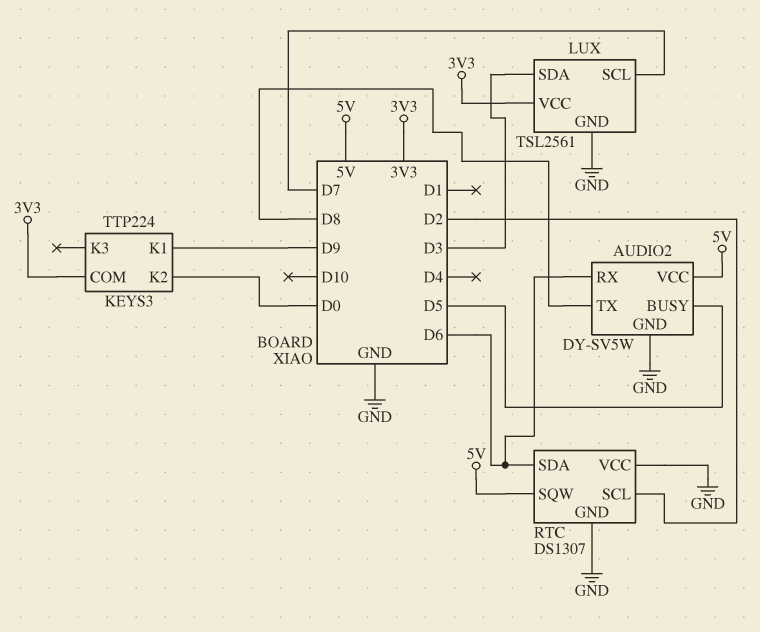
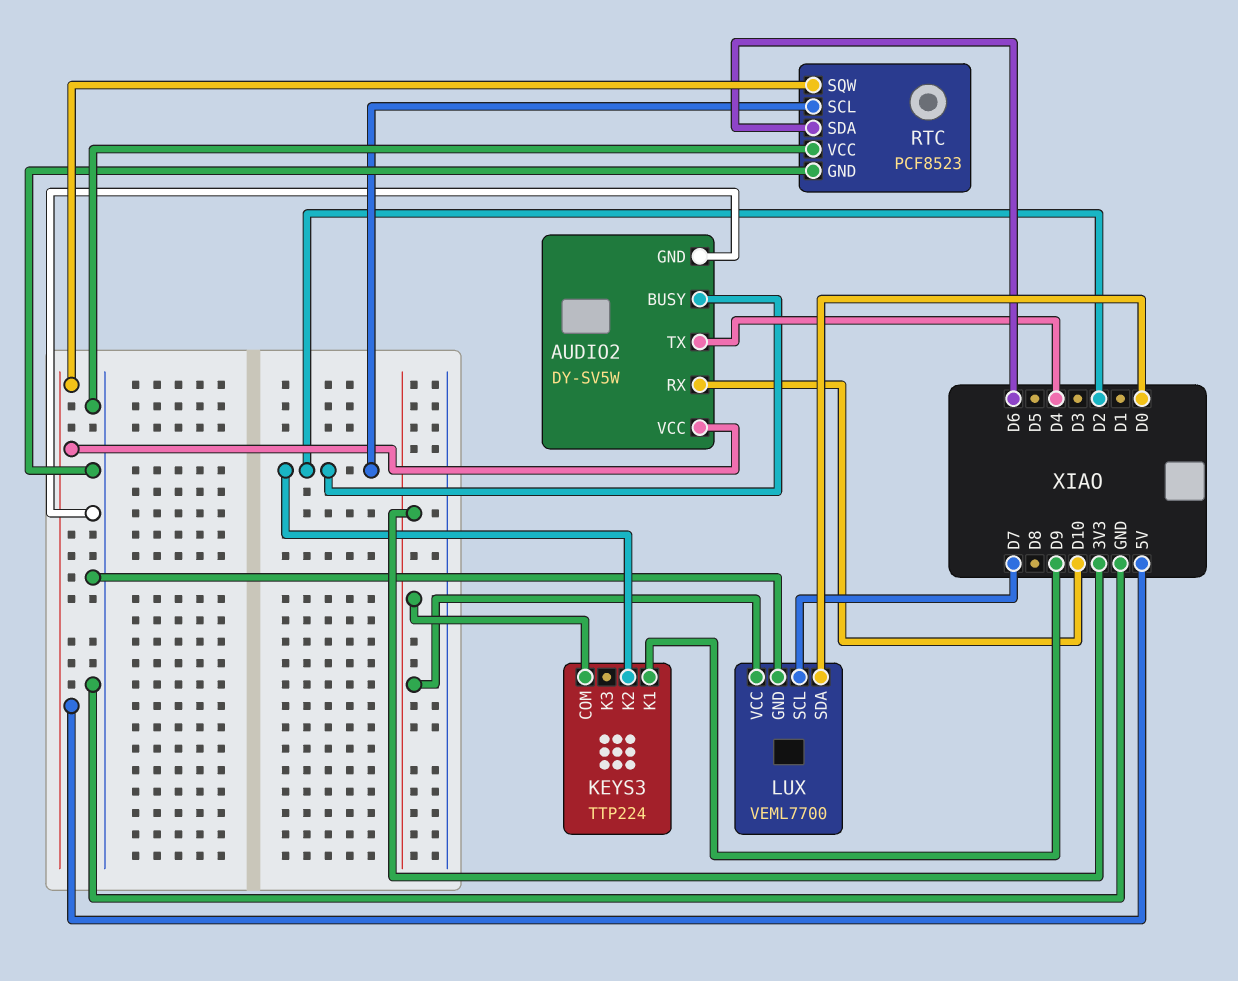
AUDIO2 pin BUSY: D5 -> D2
AUDIO2 pin RX: D6 -> D10
AUDIO2 pin TX: D8 -> D4
KEYS3 pin K2: D0 -> D2
LUX: TSL2561 -> VEML7700
LUX pin SDA: D3 -> D0
RTC: DS1307 -> PCF8523

